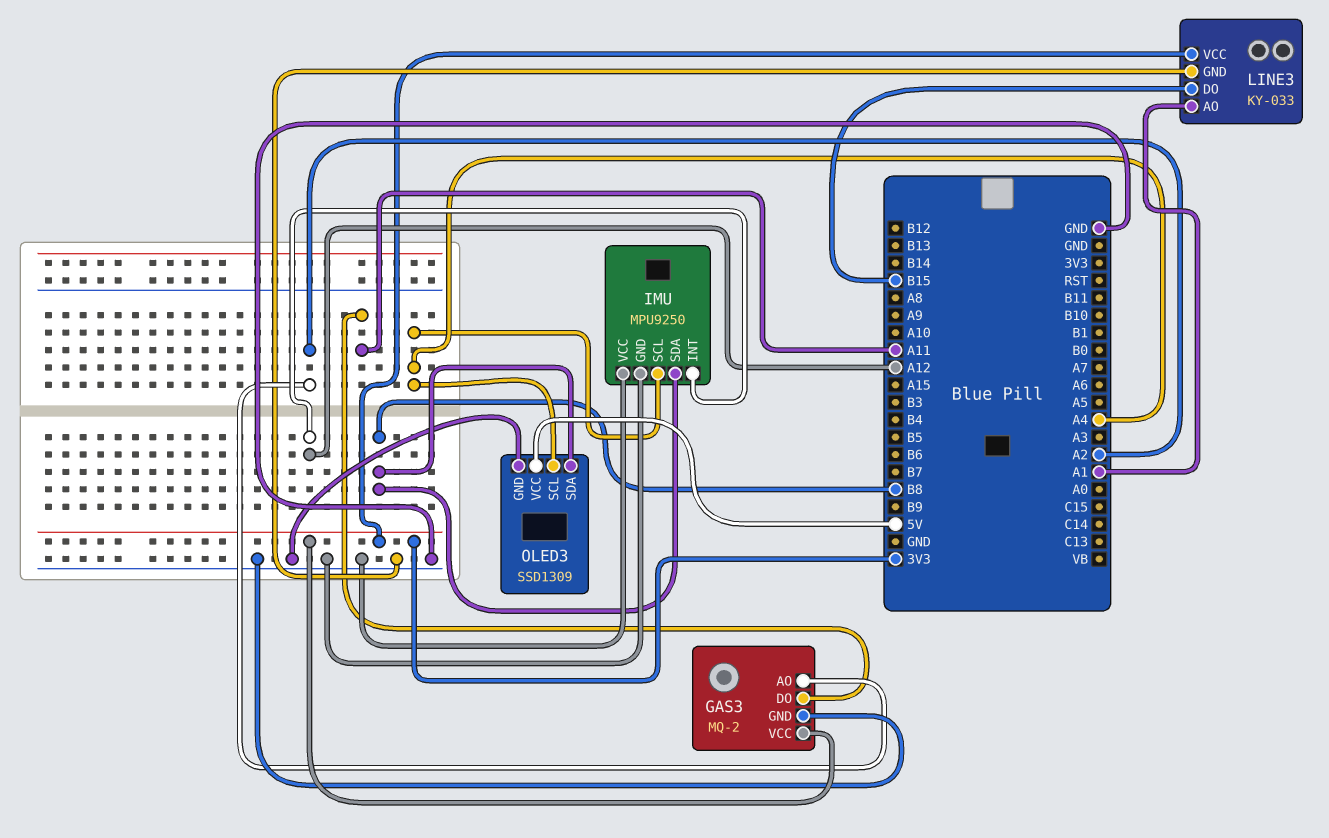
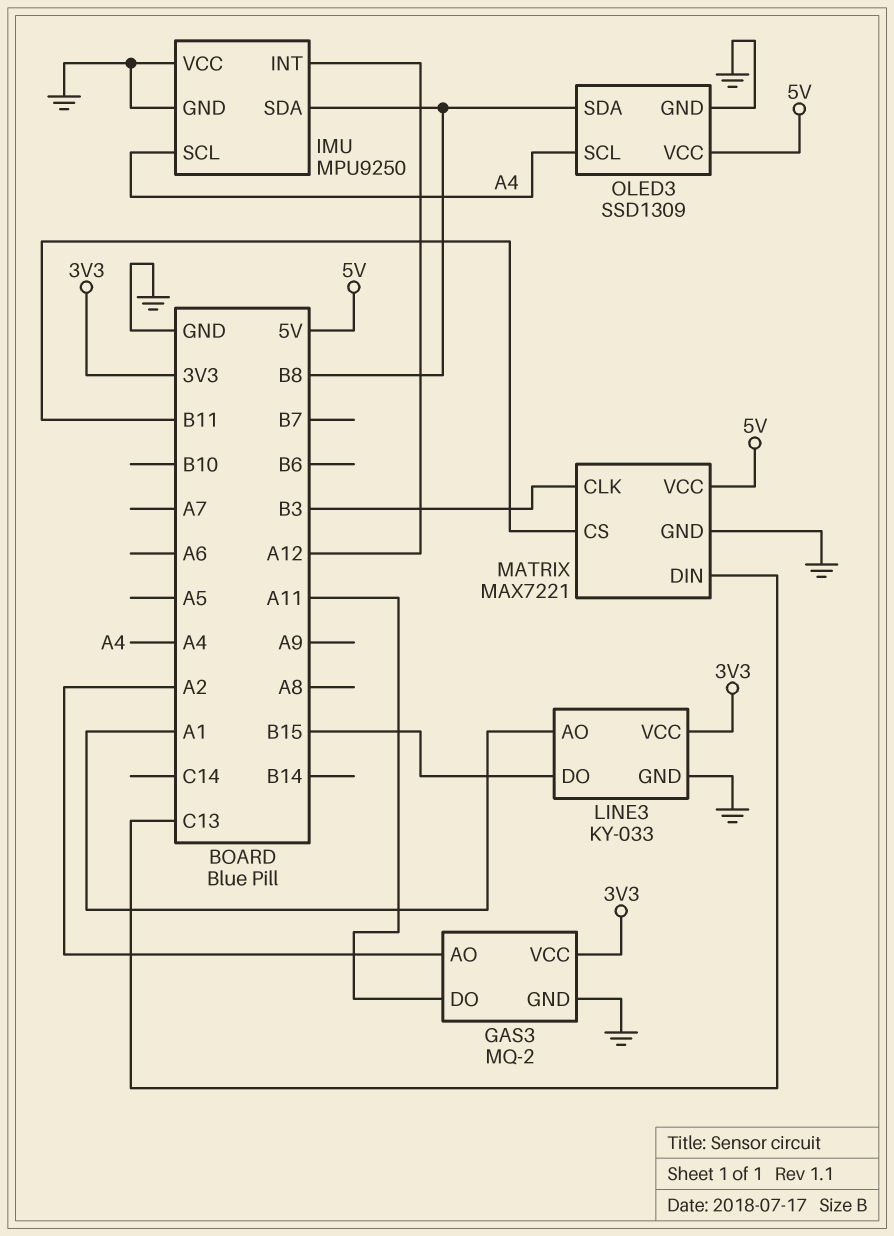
MATRIX: none -> MAX7221
MATRIX pin CLK: none -> B3
MATRIX pin CS: none -> B11
MATRIX pin DIN: none -> C13
MATRIX pin GND: none -> GND
MATRIX pin VCC: none -> 5V

